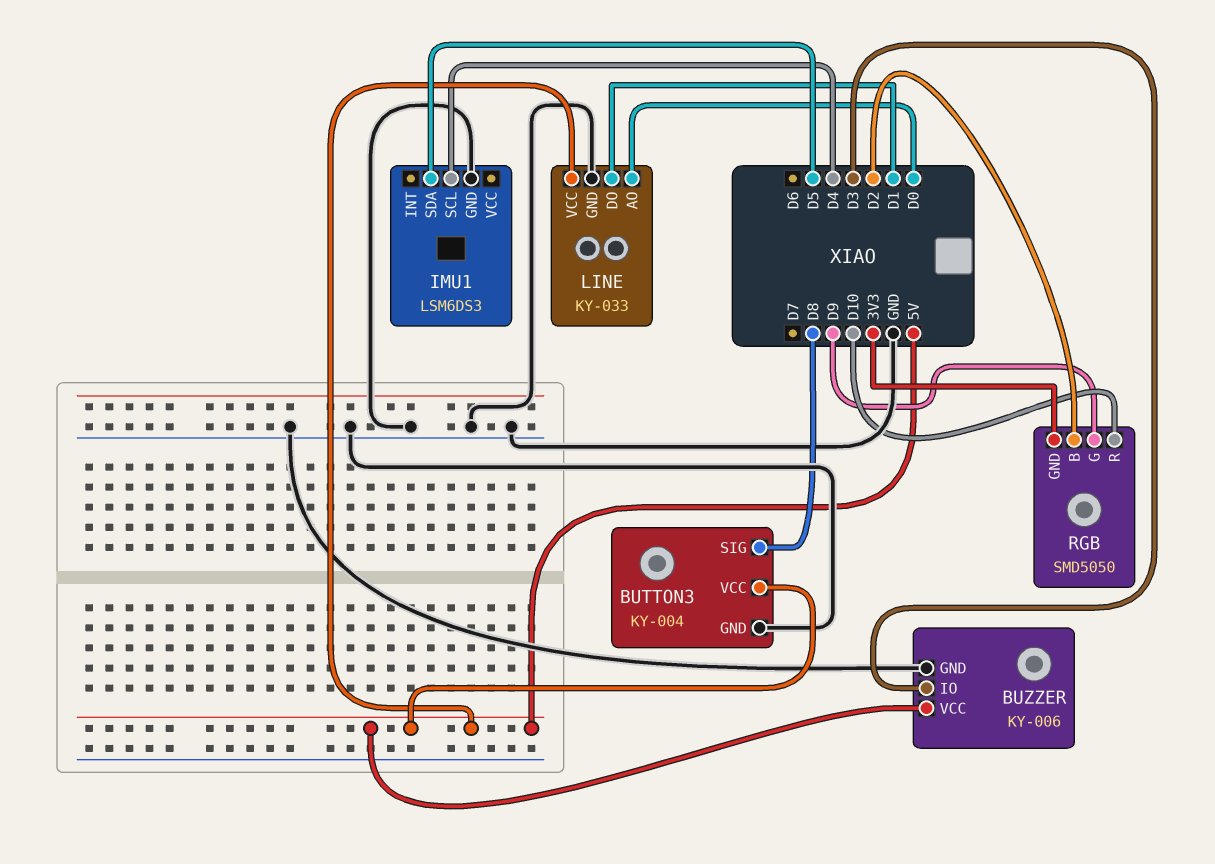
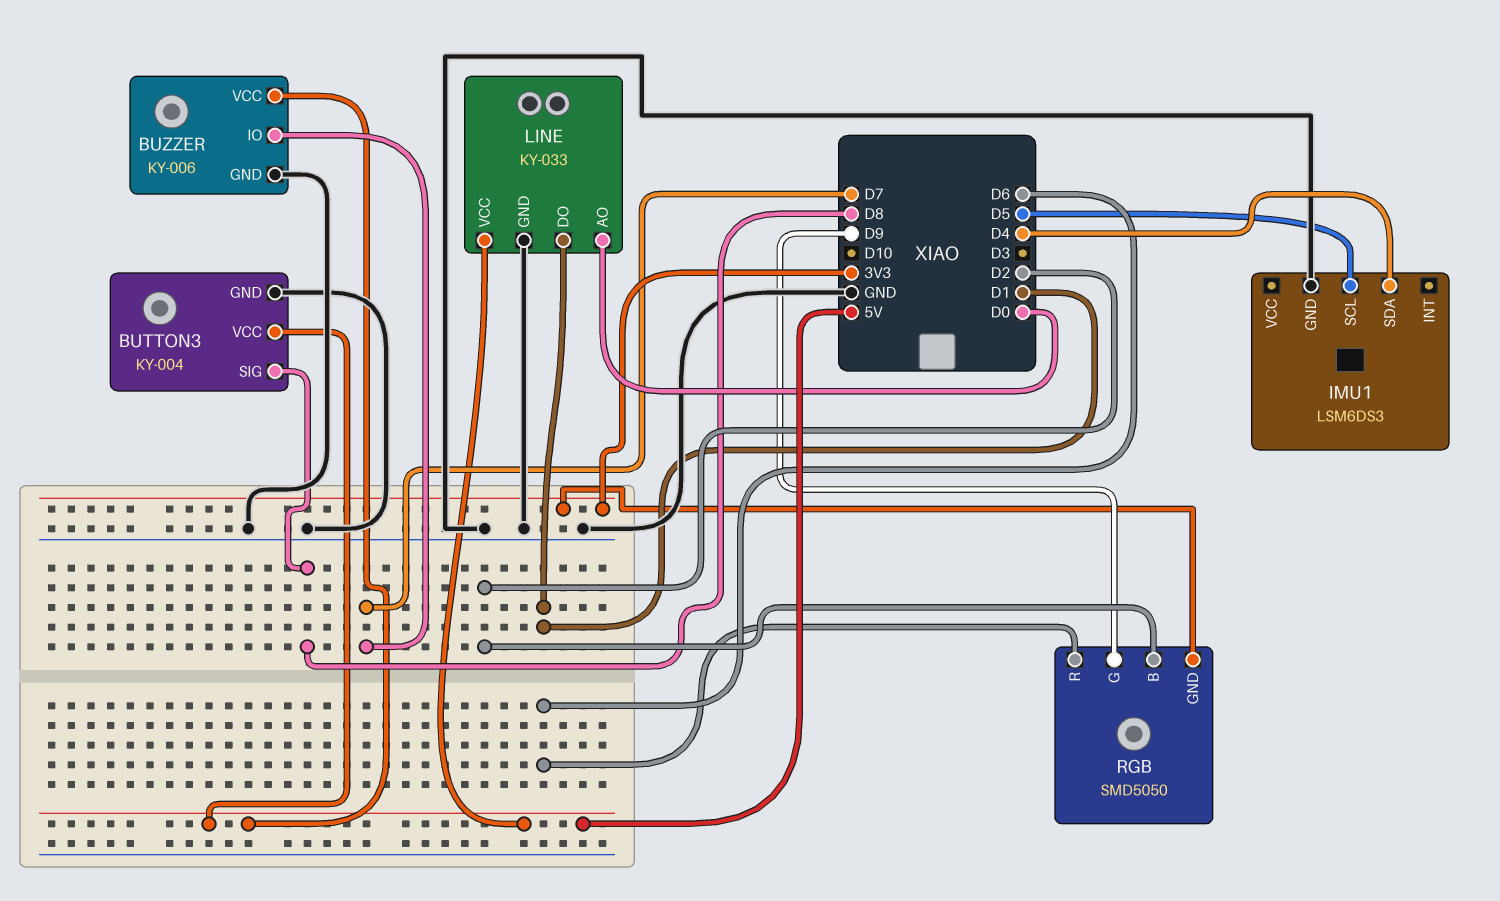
BUZZER pin IO: D3 -> D7
IMU1 pin SCL: D4 -> D5
IMU1 pin SDA: D5 -> D4
RGB pin R: D10 -> D6

